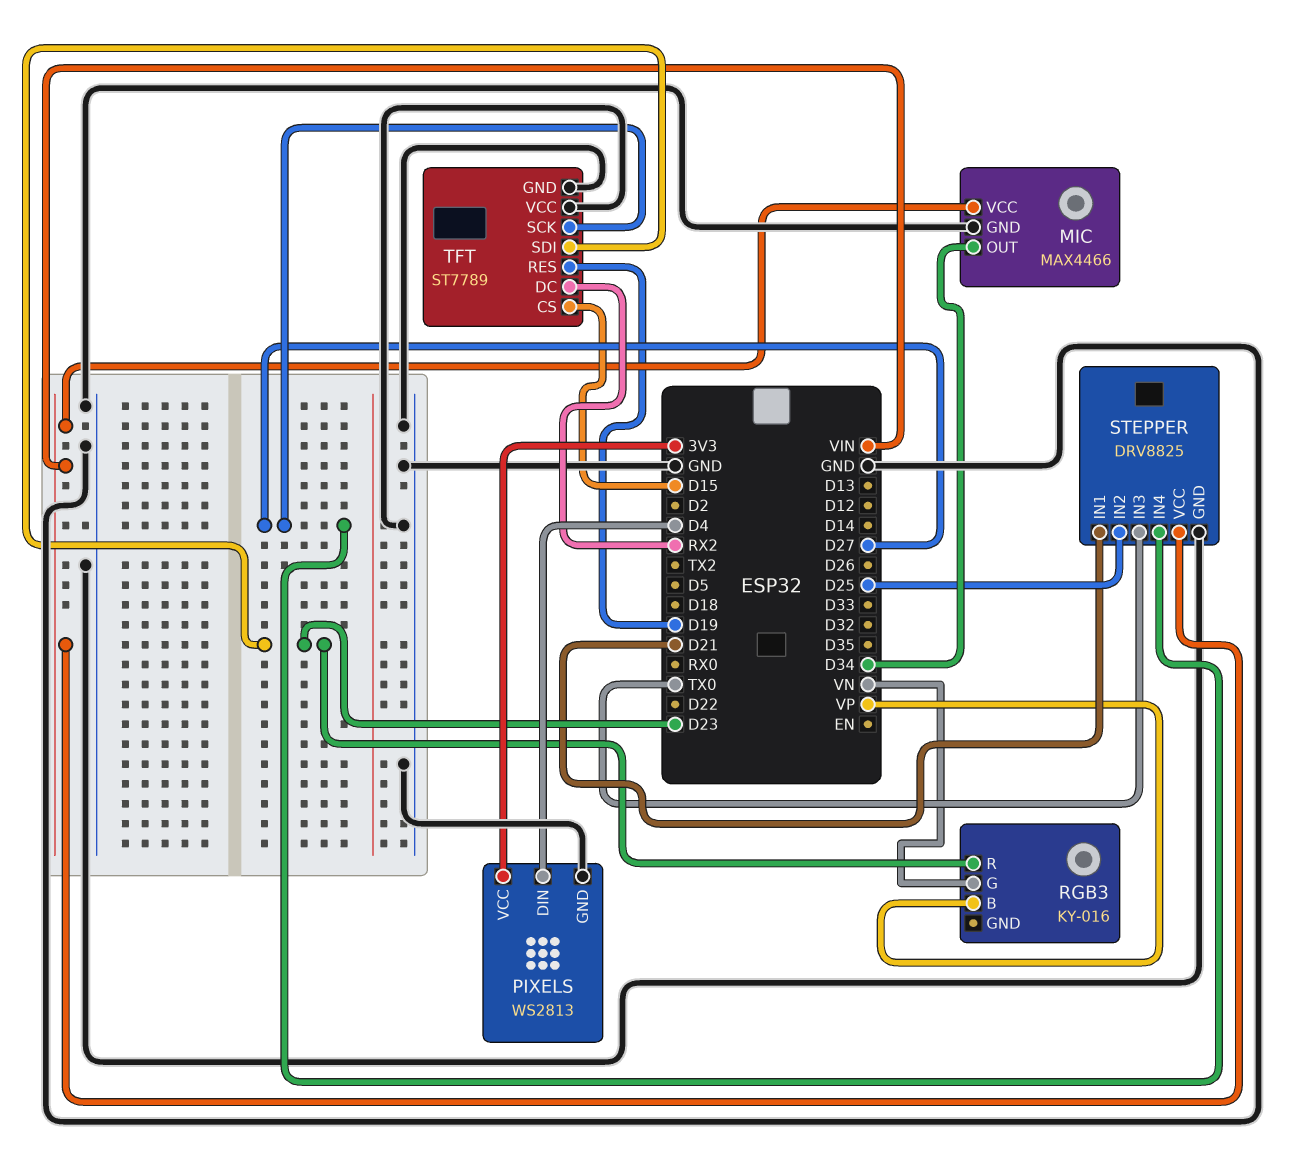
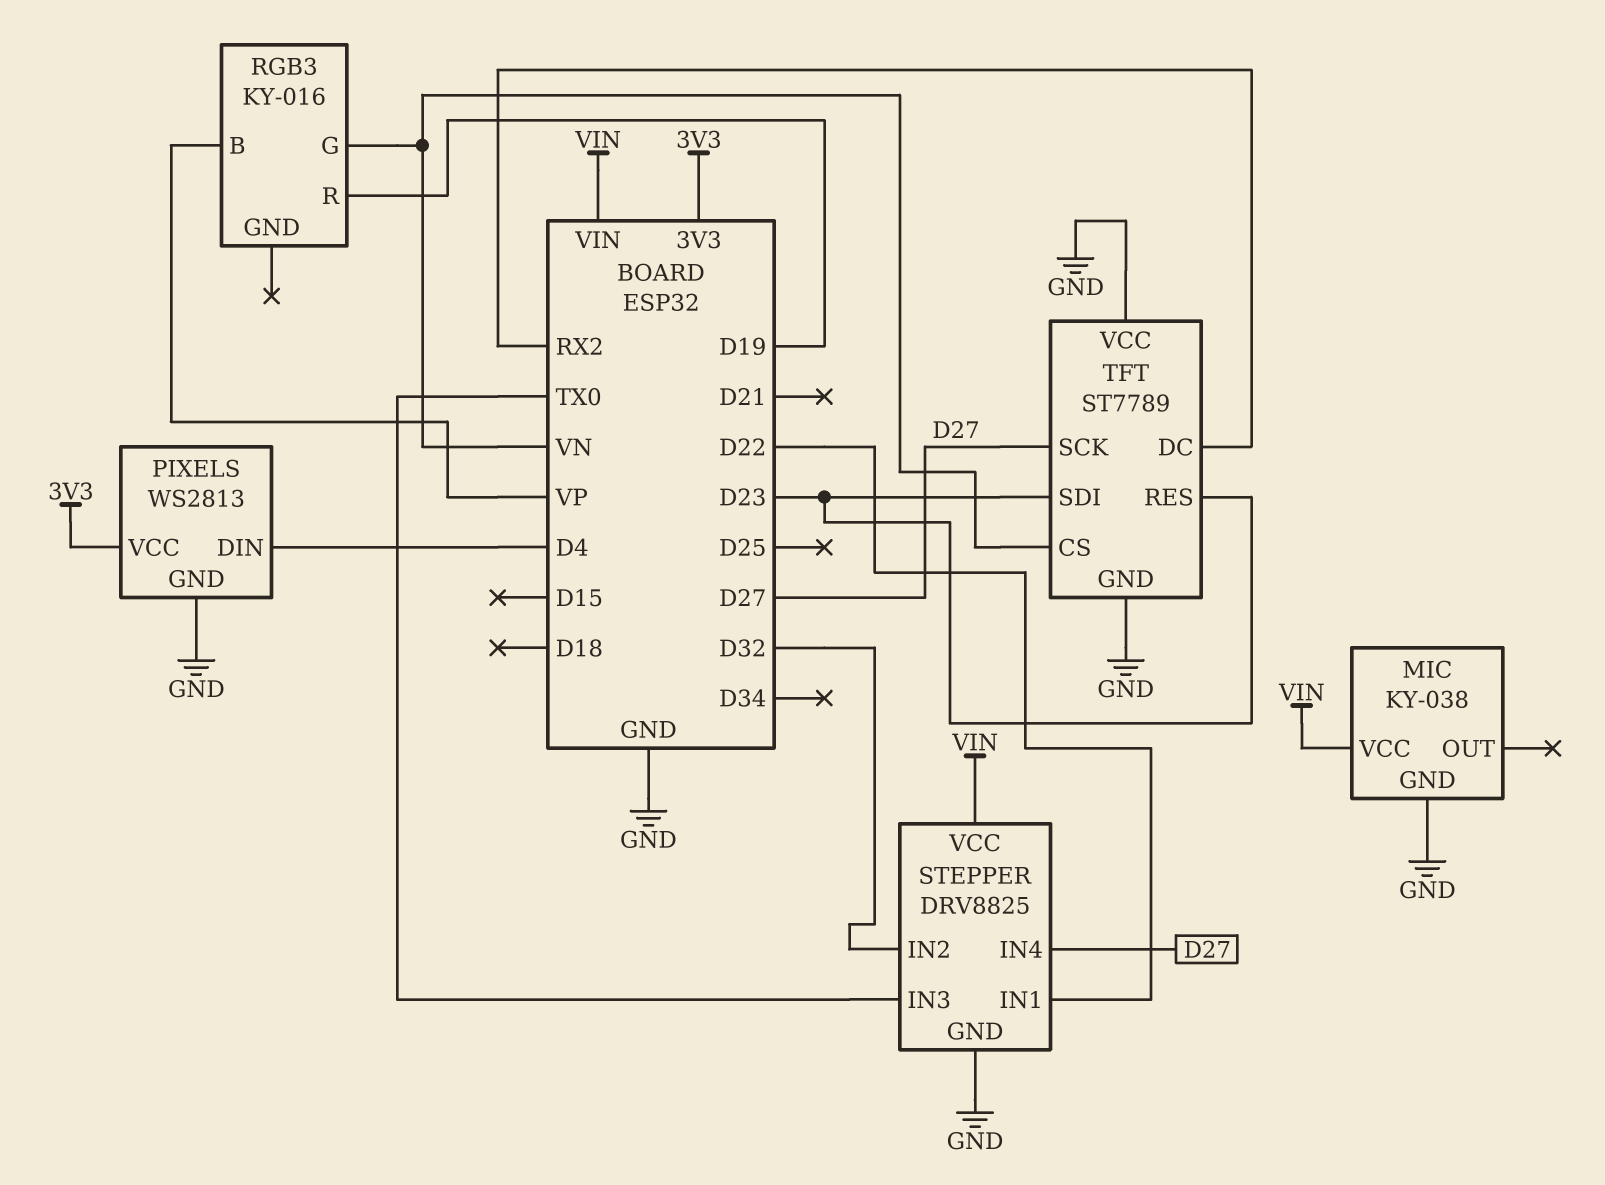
MIC: MAX4466 -> KY-038
MIC pin OUT: D34 -> none
RGB3 pin R: D23 -> D19
STEPPER pin IN1: D21 -> D22
STEPPER pin IN2: D25 -> D32
TFT pin CS: D15 -> VN
TFT pin RES: D19 -> D23

